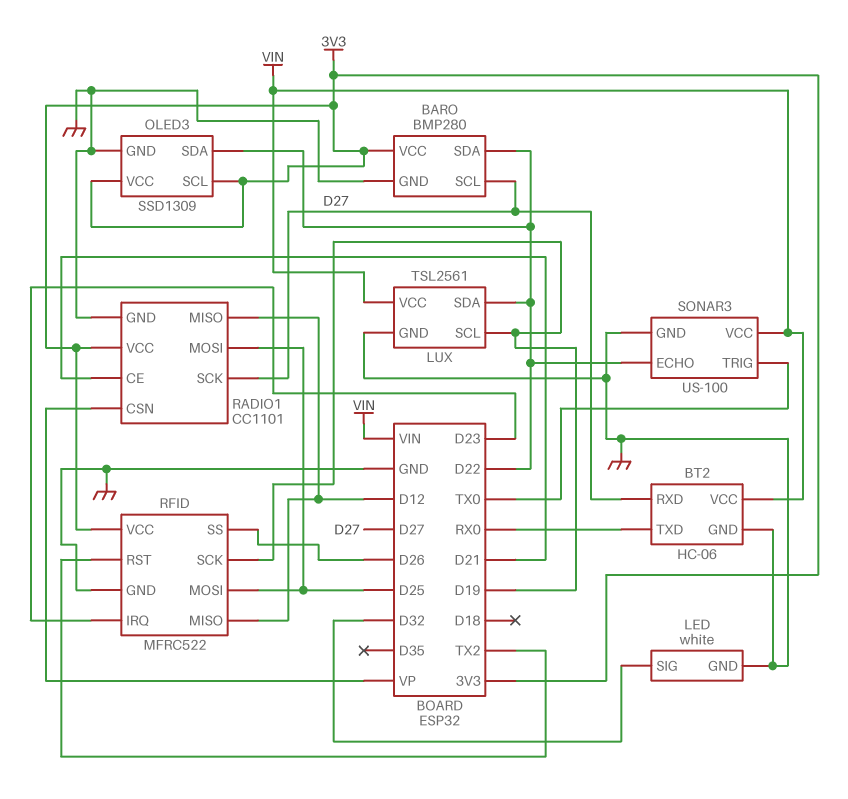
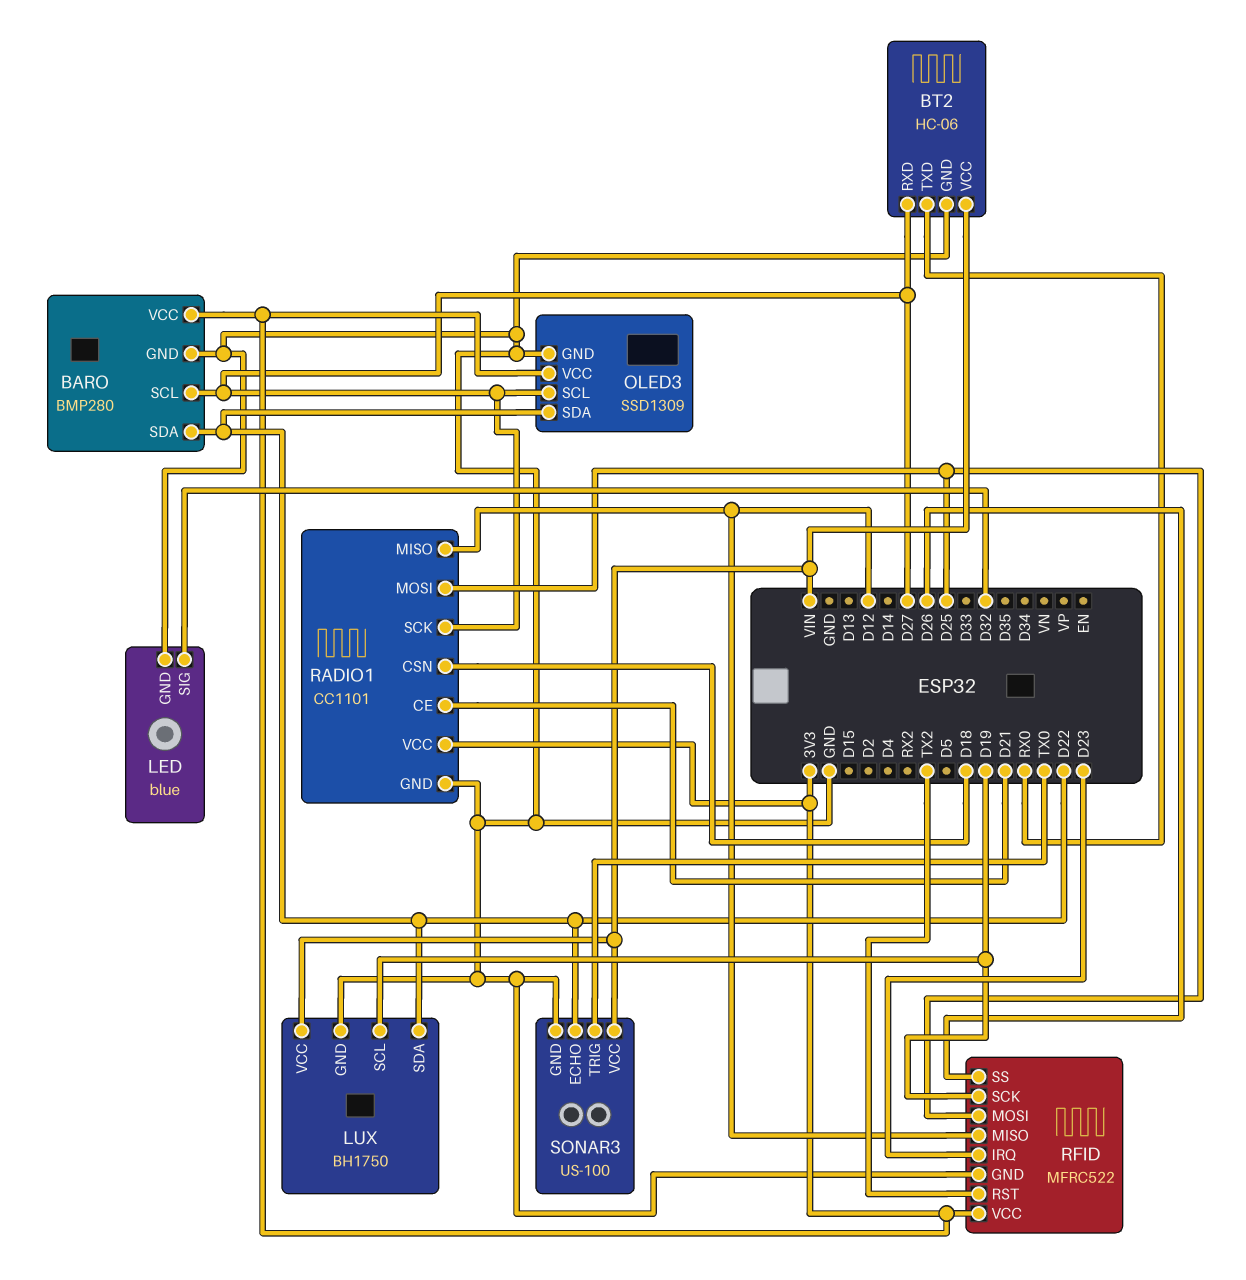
LED: white -> blue
LUX: TSL2561 -> BH1750
OLED3 pin SCL: 3V3 -> D27
RADIO1 pin CSN: VP -> D18

